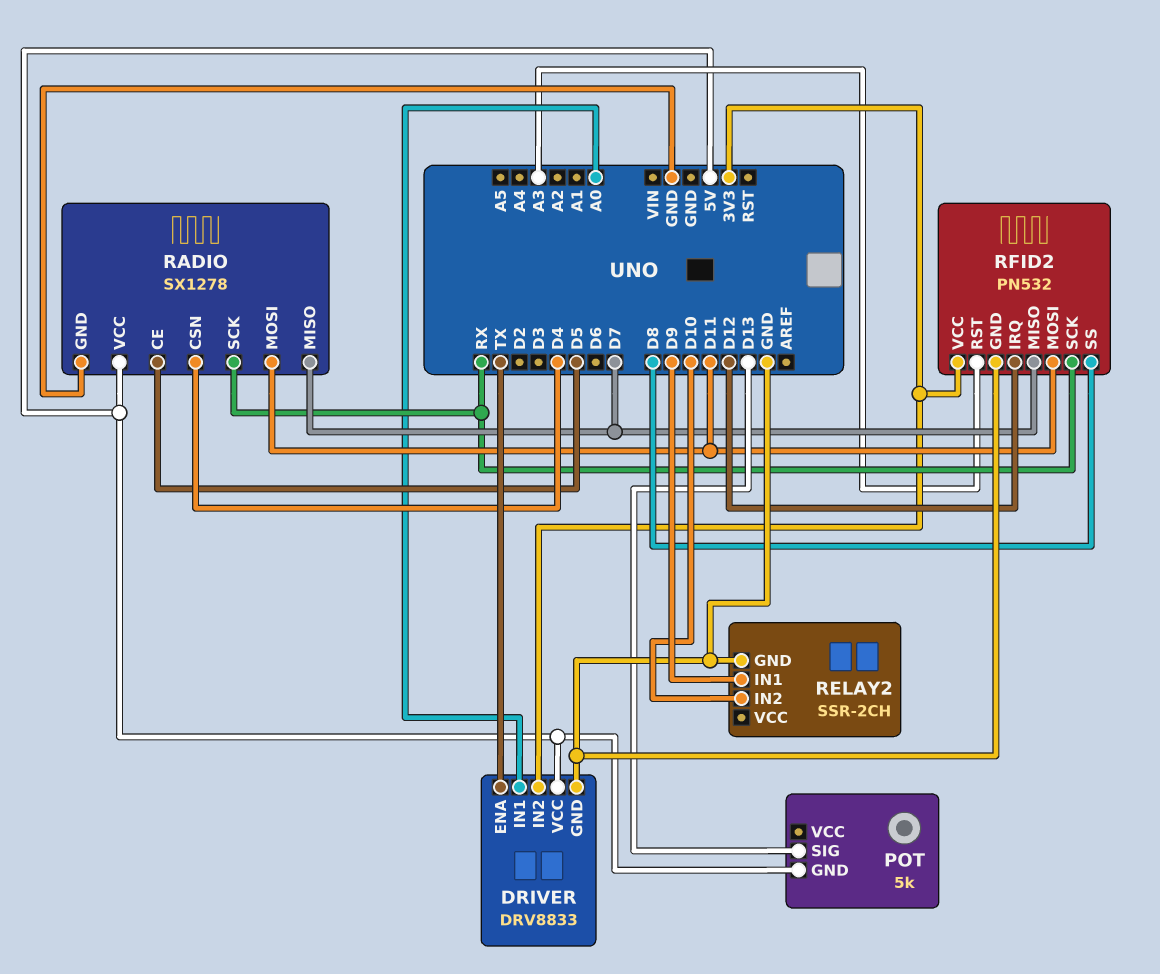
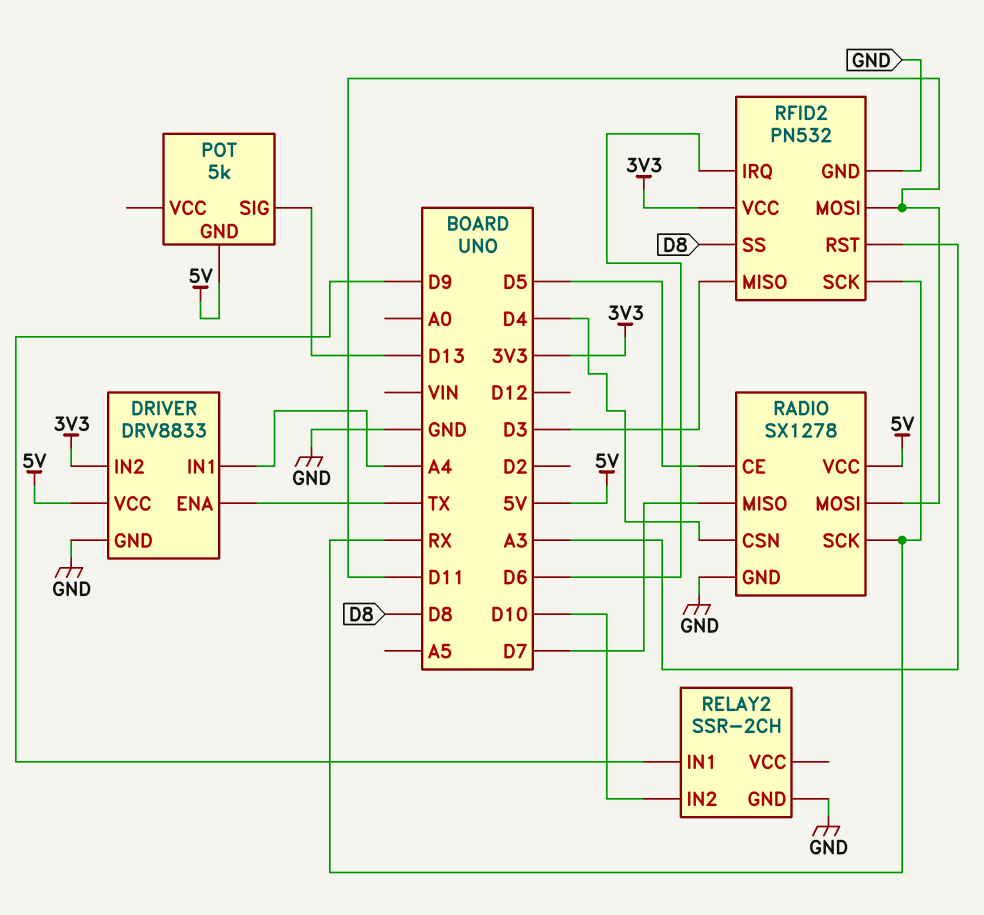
DRIVER pin IN1: A0 -> A4
RFID2 pin IRQ: D12 -> D6
RFID2 pin MISO: D7 -> D3

